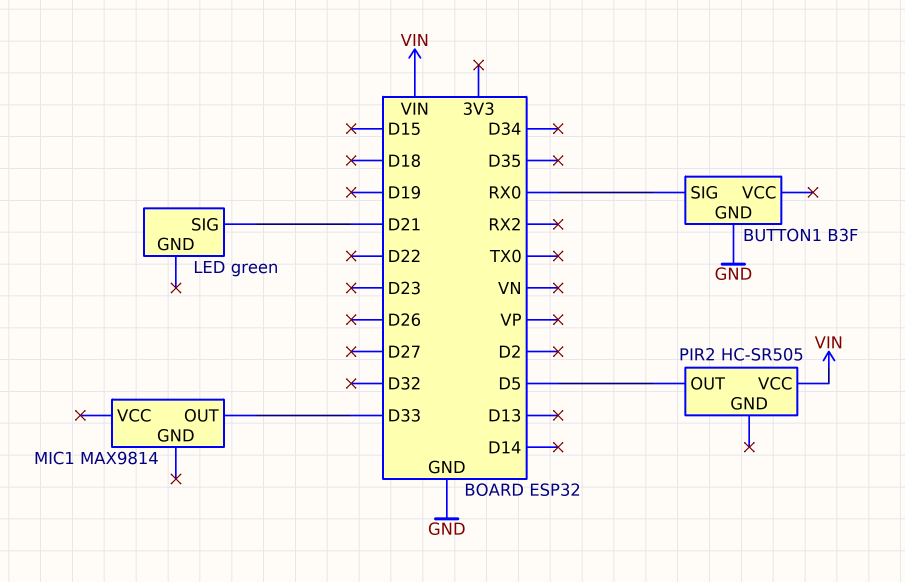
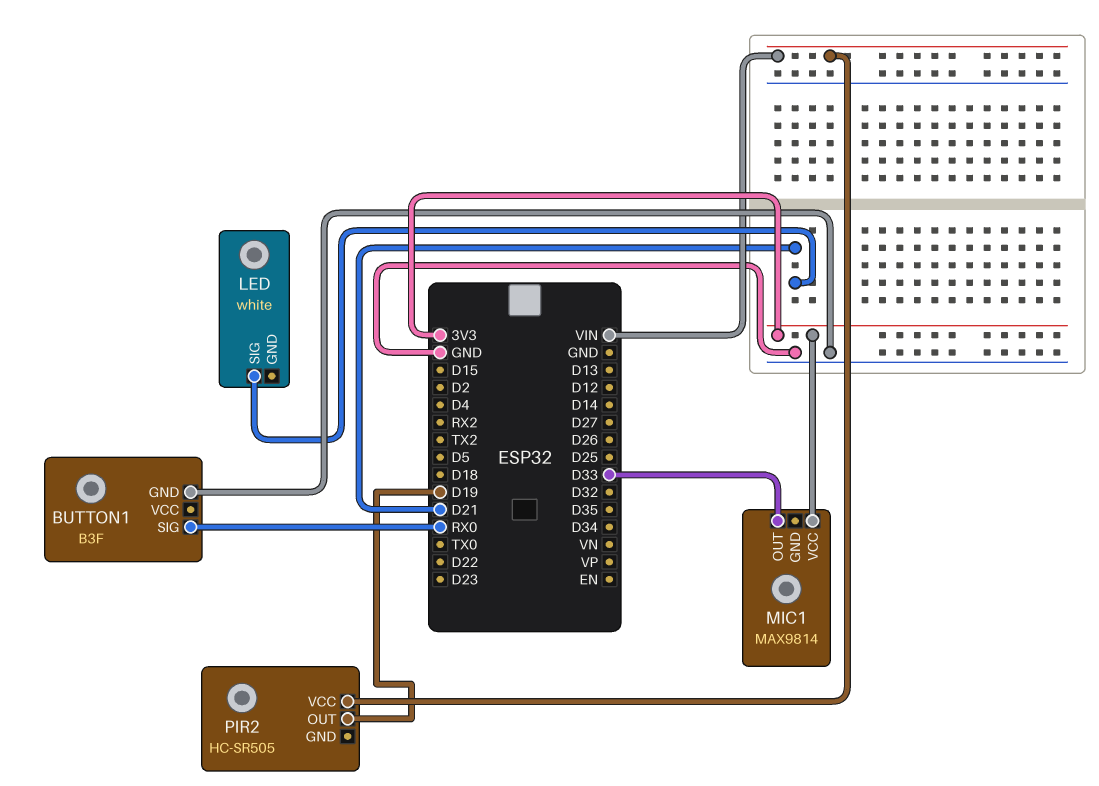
LED: green -> white
MIC1 pin VCC: none -> 3V3
PIR2 pin OUT: D5 -> D19

